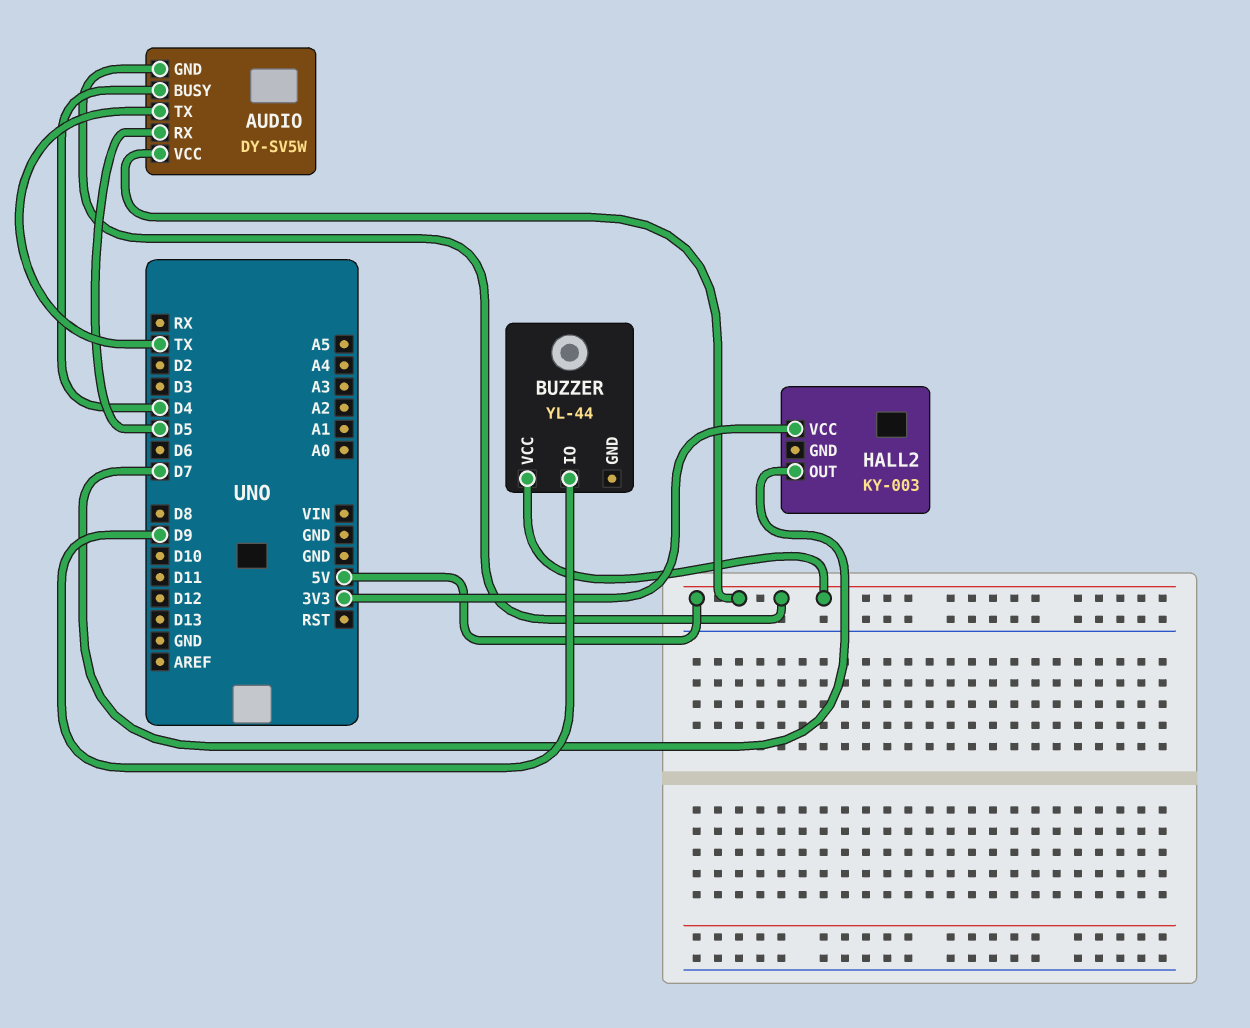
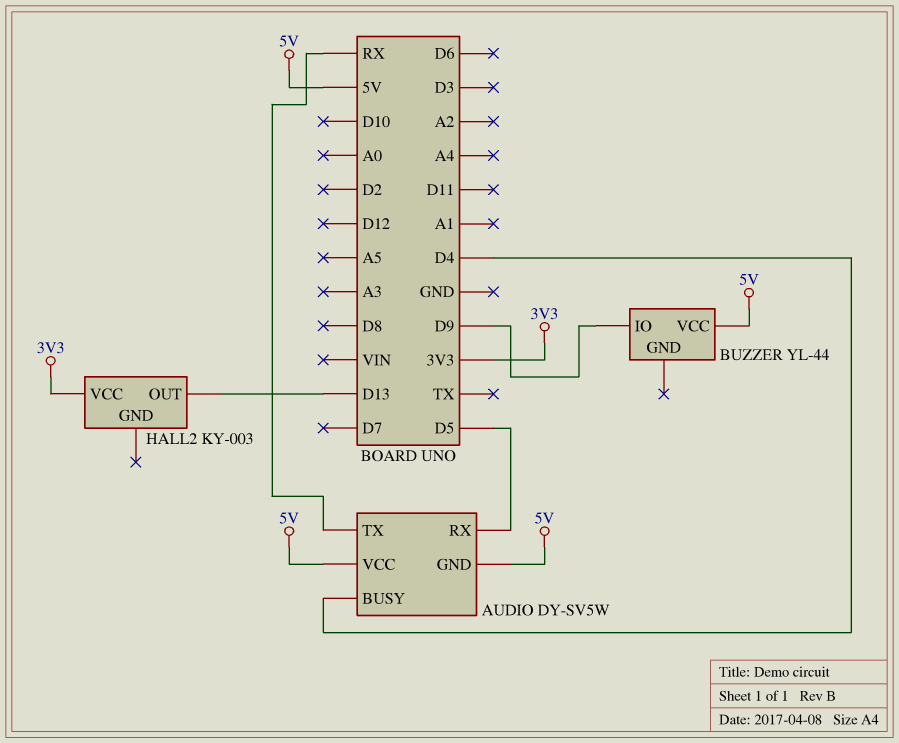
AUDIO pin TX: TX -> RX
HALL2 pin OUT: D7 -> D13

